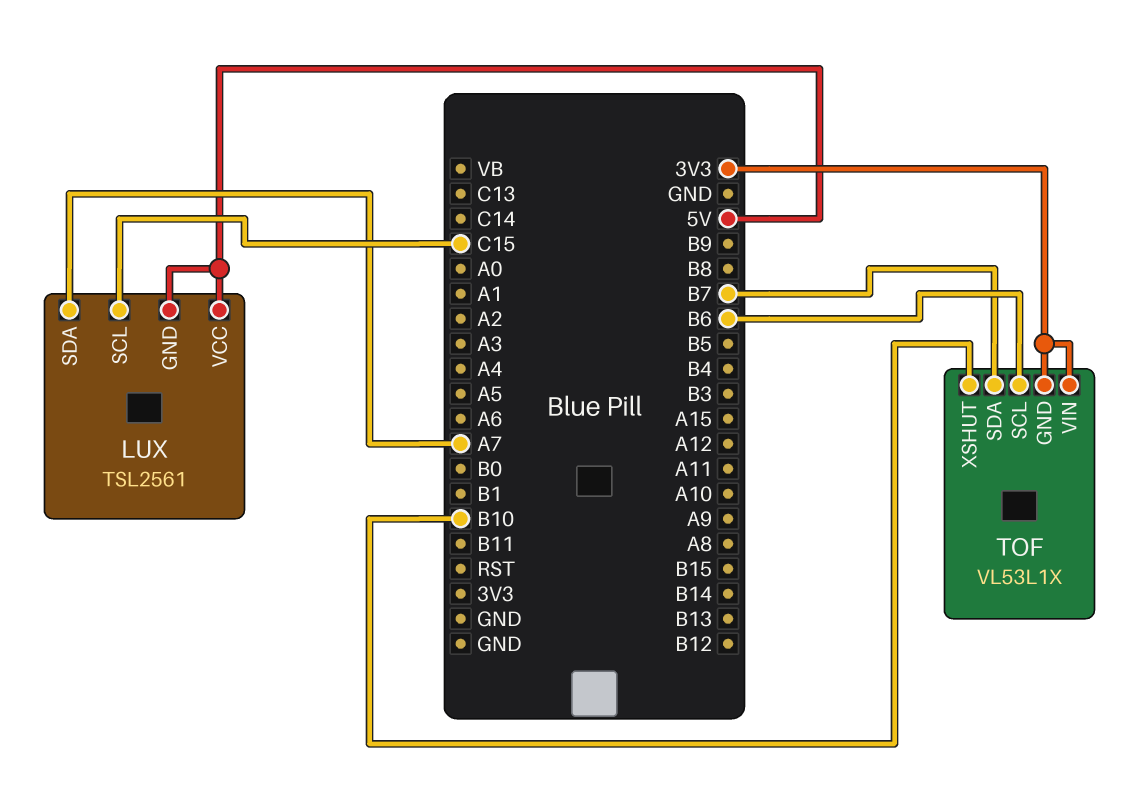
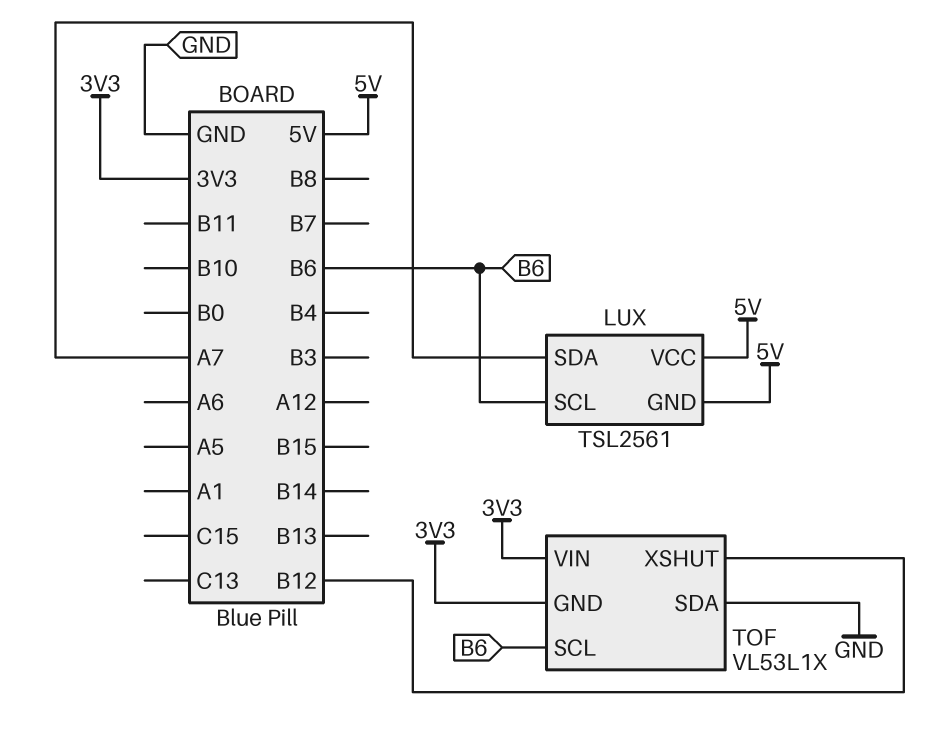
LUX pin SCL: C15 -> B6
TOF pin SDA: B7 -> GND
TOF pin XSHUT: B10 -> B12

